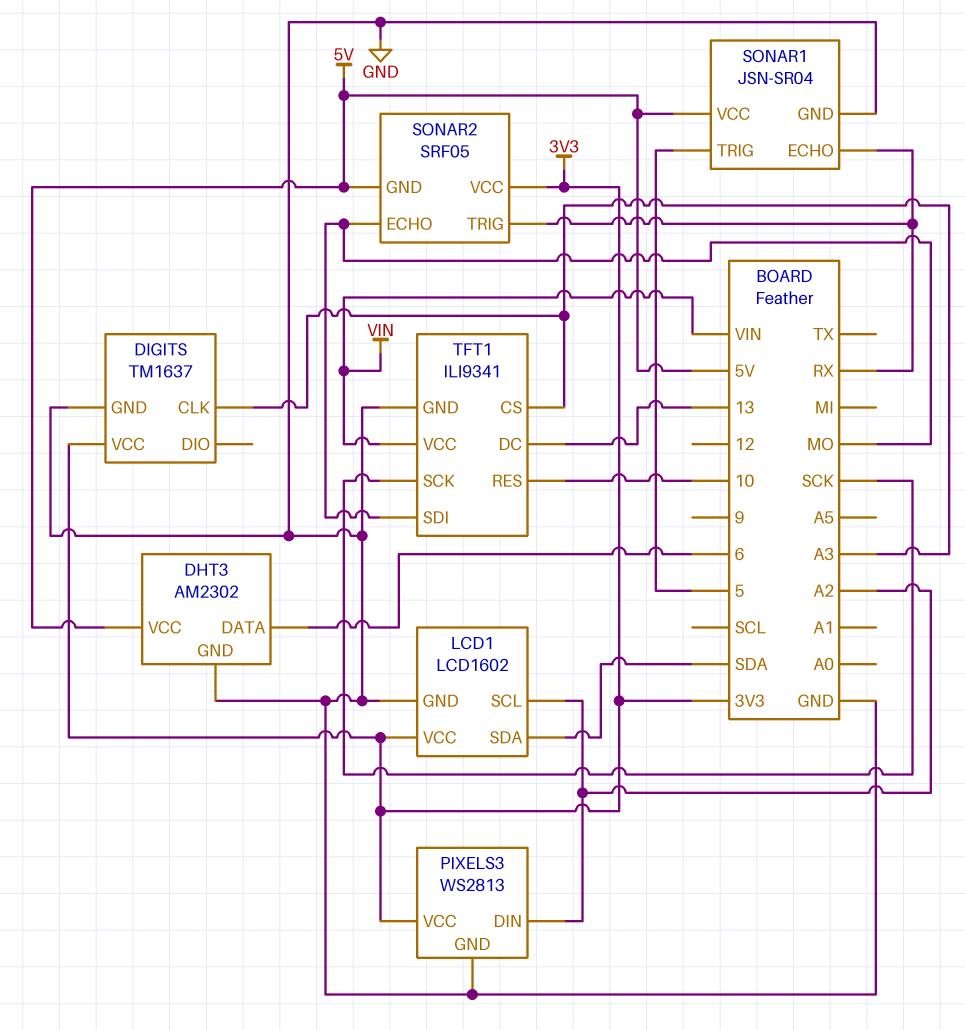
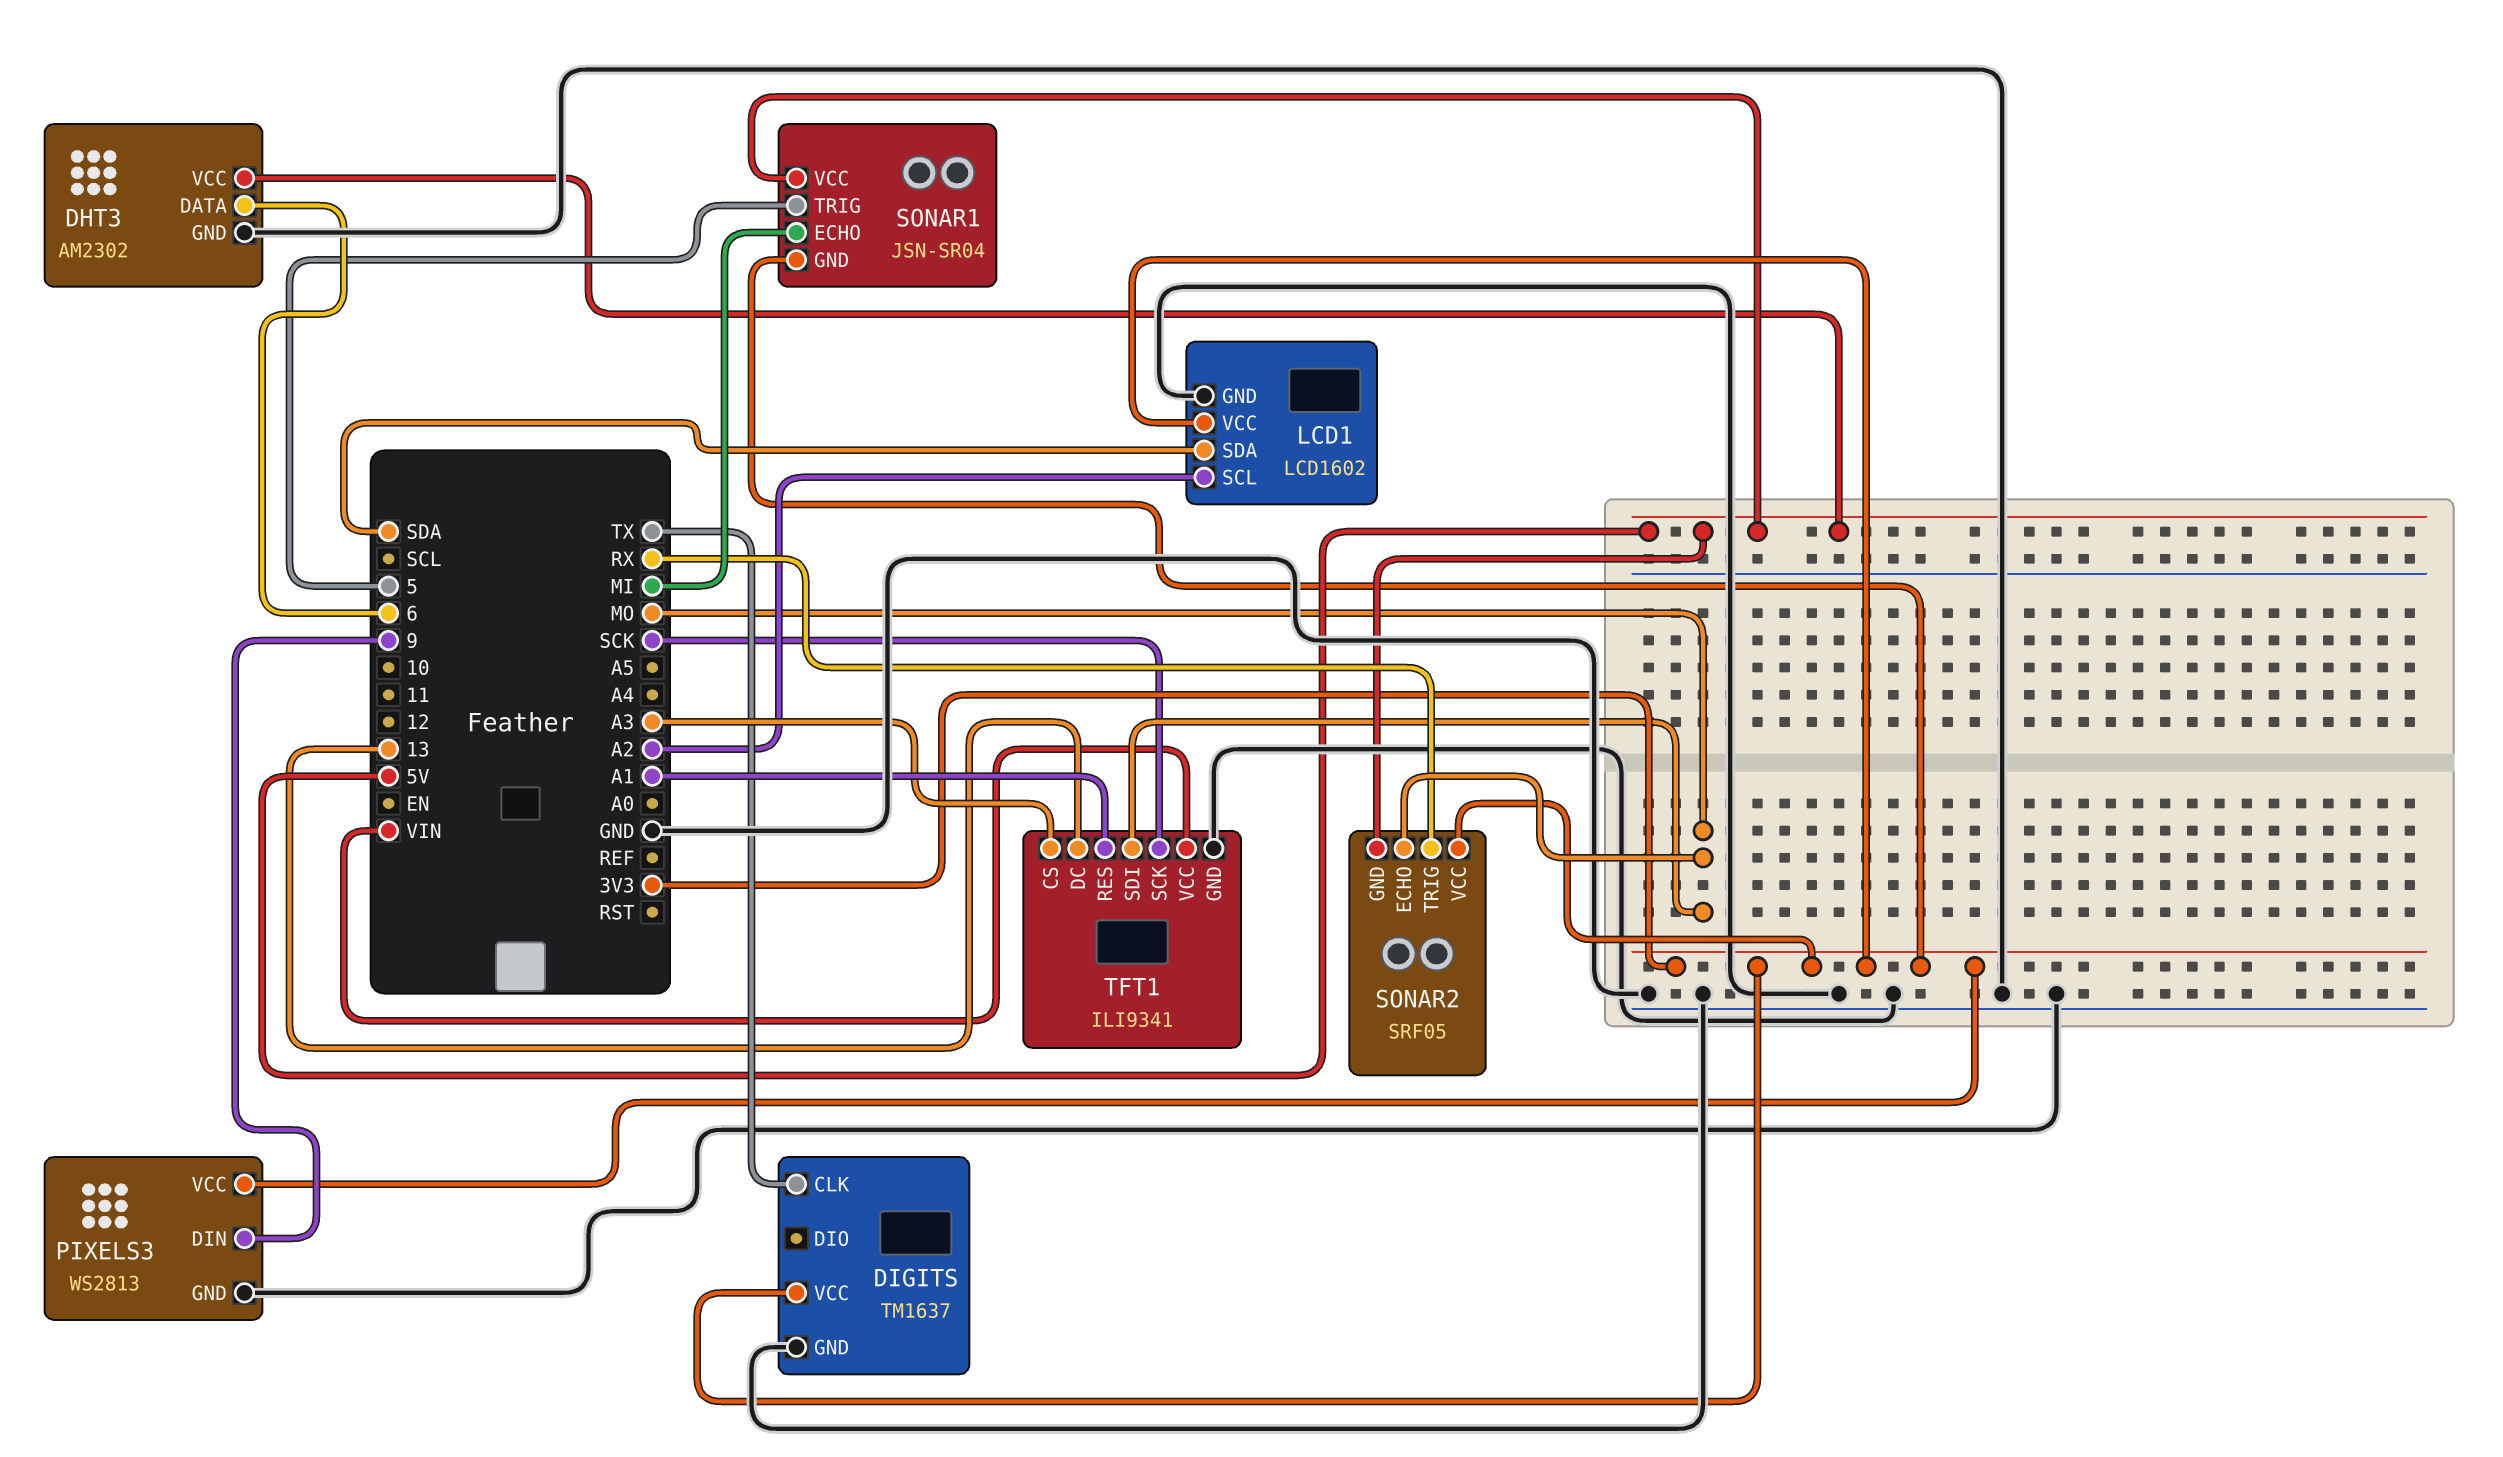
DIGITS pin CLK: A3 -> TX
PIXELS3 pin DIN: A2 -> 9
SONAR1 pin ECHO: RX -> MI
SONAR1 pin GND: GND -> 3V3
TFT1 pin RES: 10 -> A1

